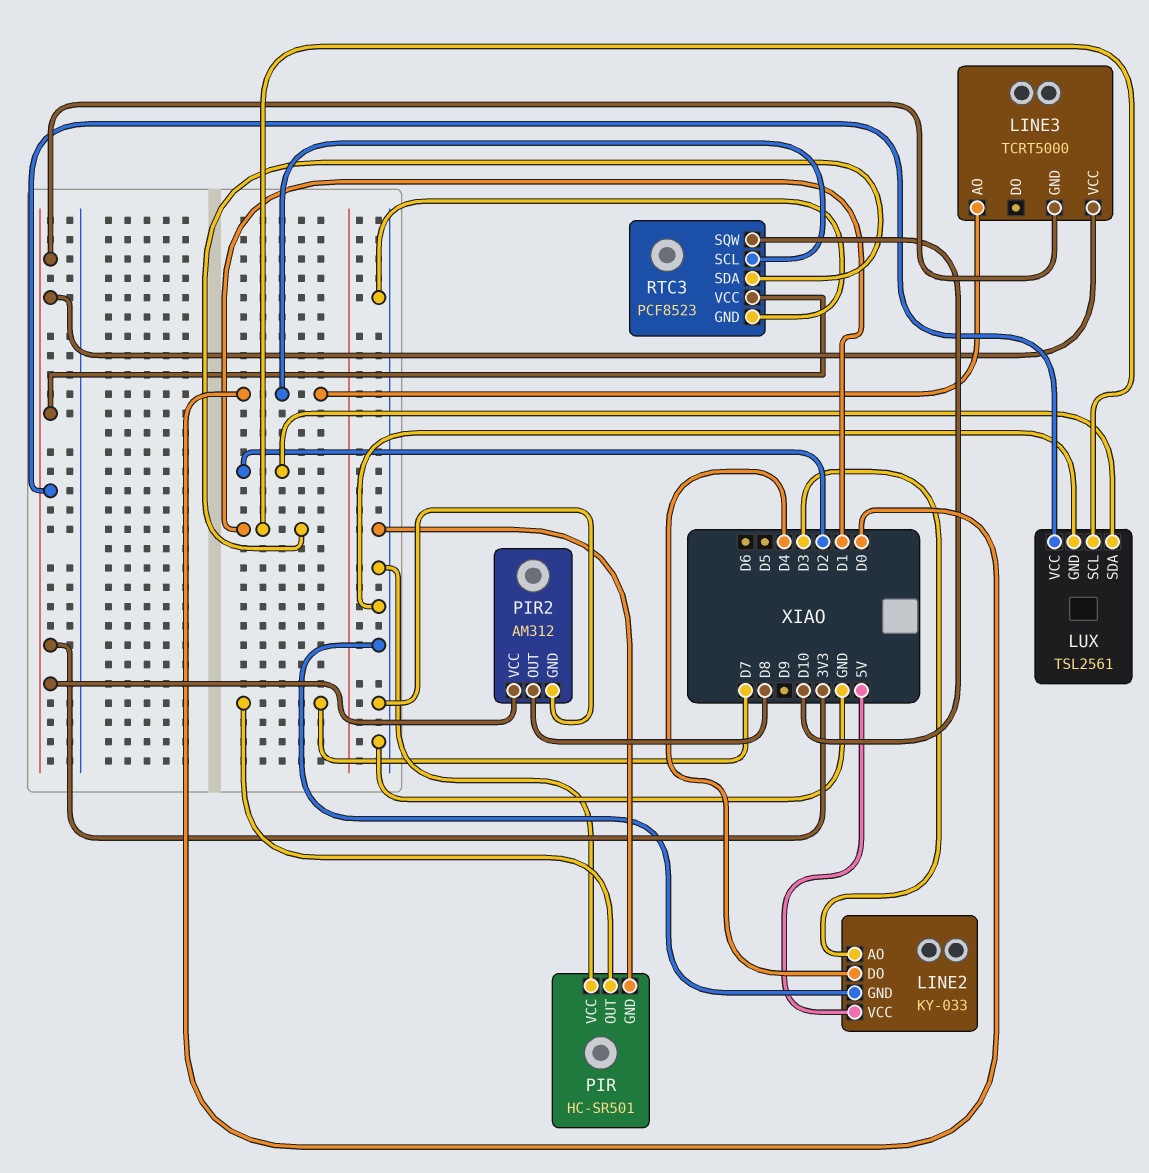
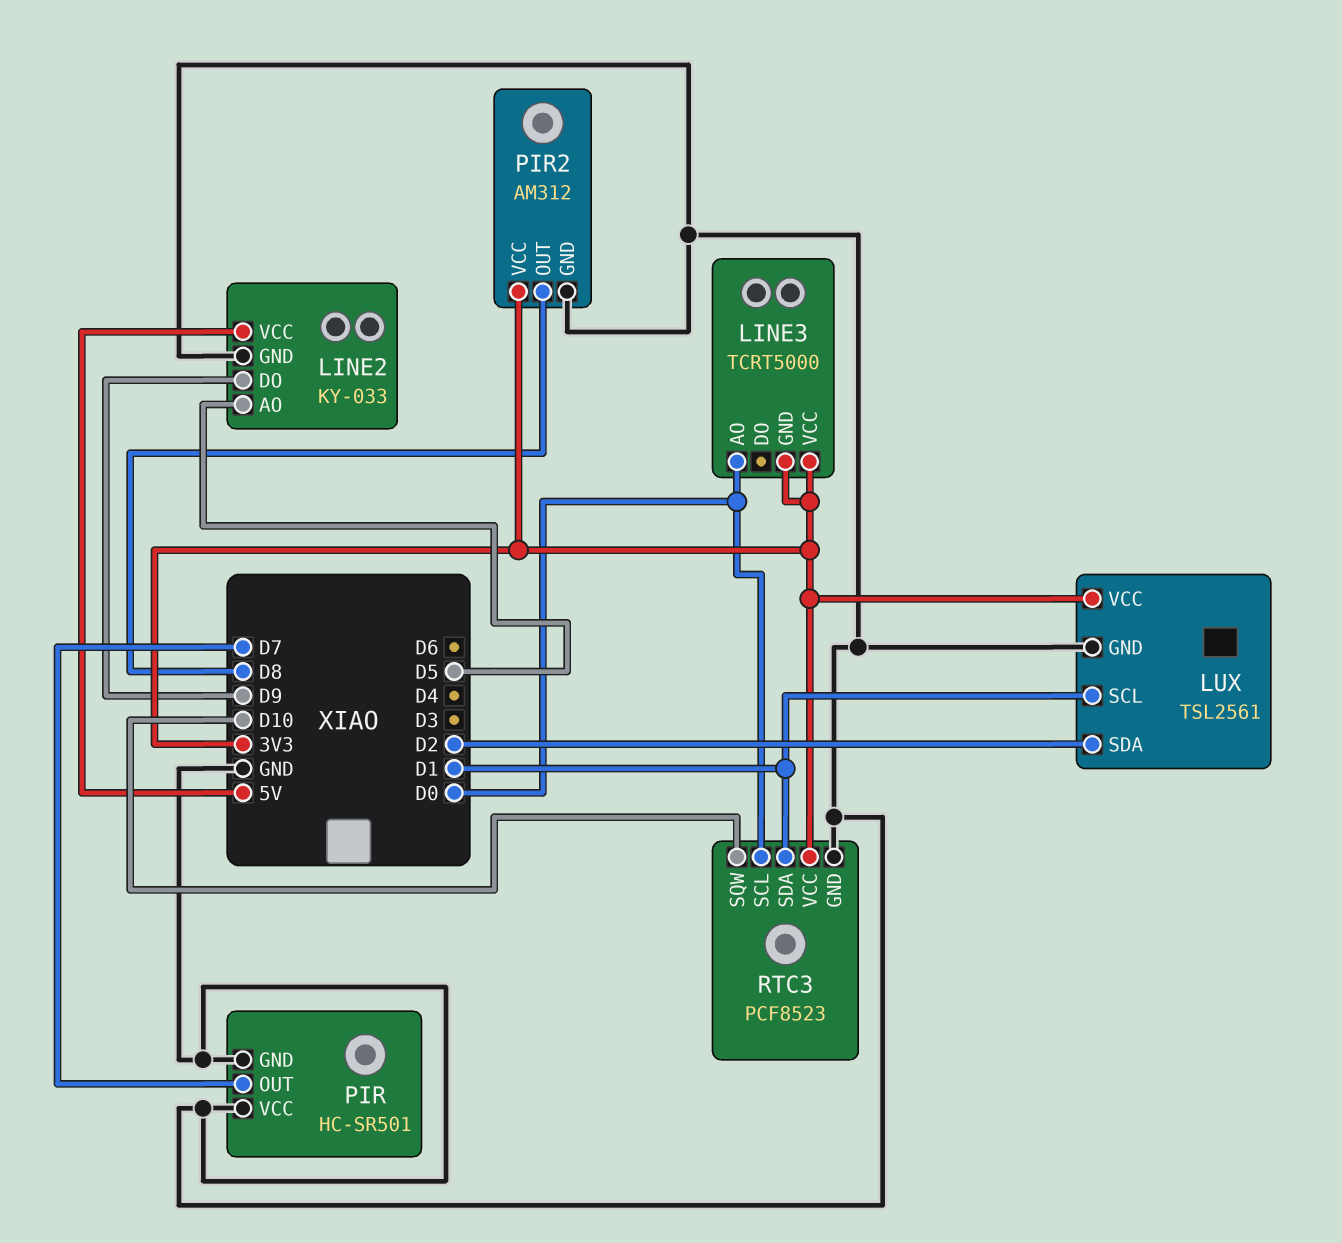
LINE2 pin AO: D3 -> D5
LINE2 pin DO: D4 -> D9

